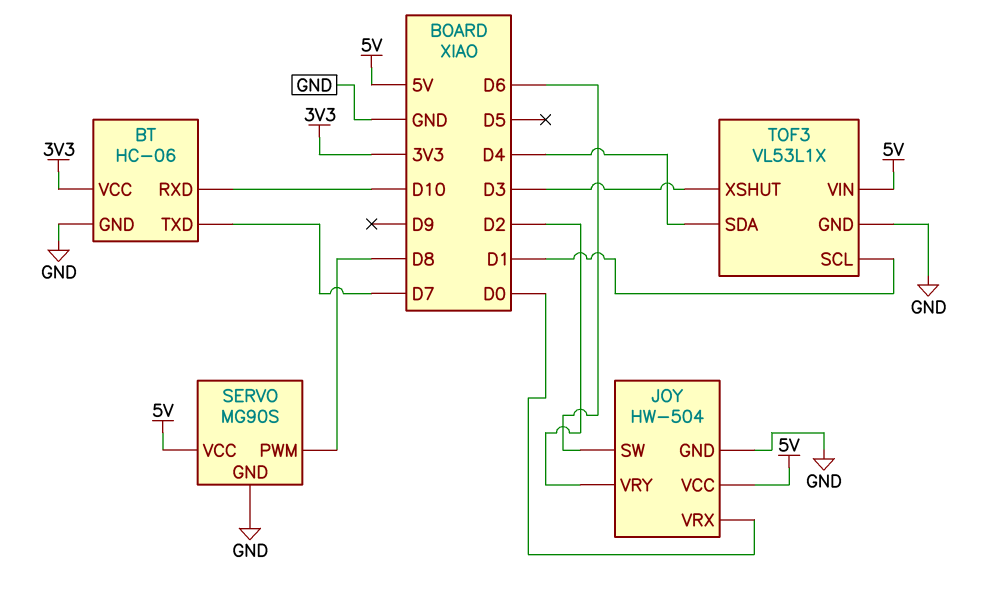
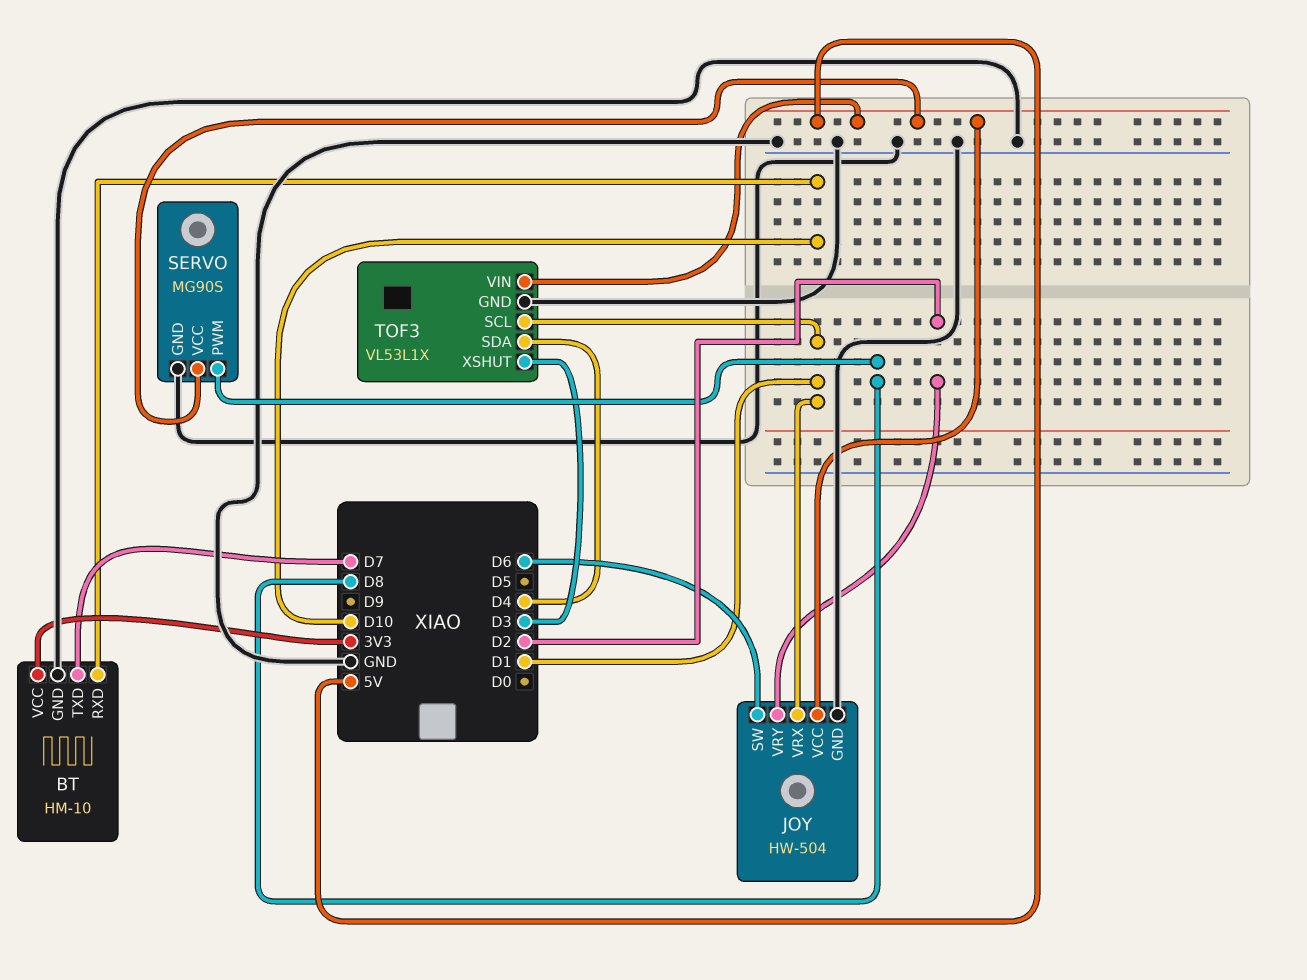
BT: HC-06 -> HM-10
JOY pin VRX: D0 -> D1

